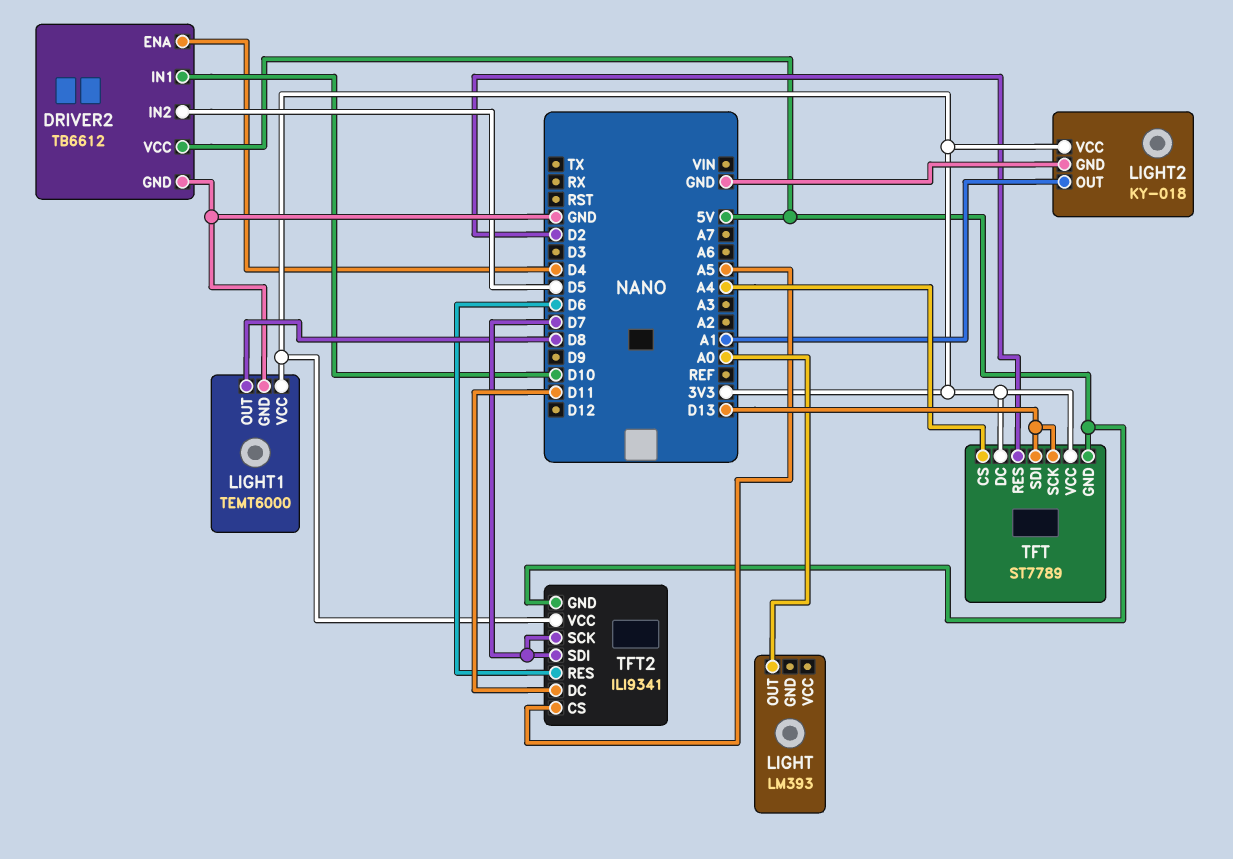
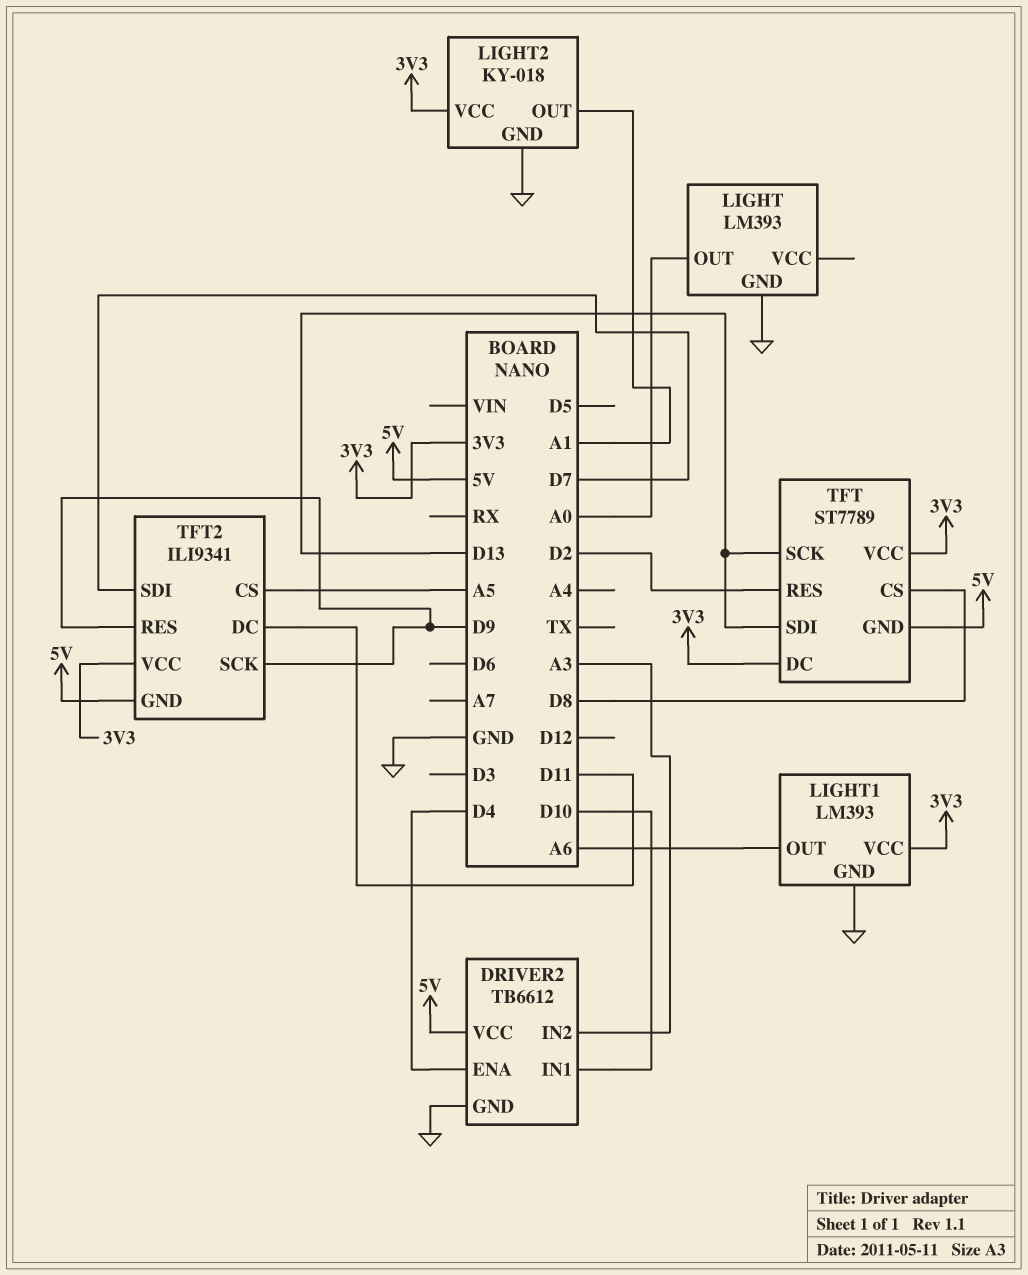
DRIVER2 pin IN2: D5 -> A3
LIGHT pin GND: none -> GND
LIGHT1: TEMT6000 -> LM393
LIGHT1 pin OUT: D8 -> A6
TFT pin CS: A4 -> D8
TFT2 pin RES: D6 -> D9
TFT2 pin SCK: D7 -> D9

